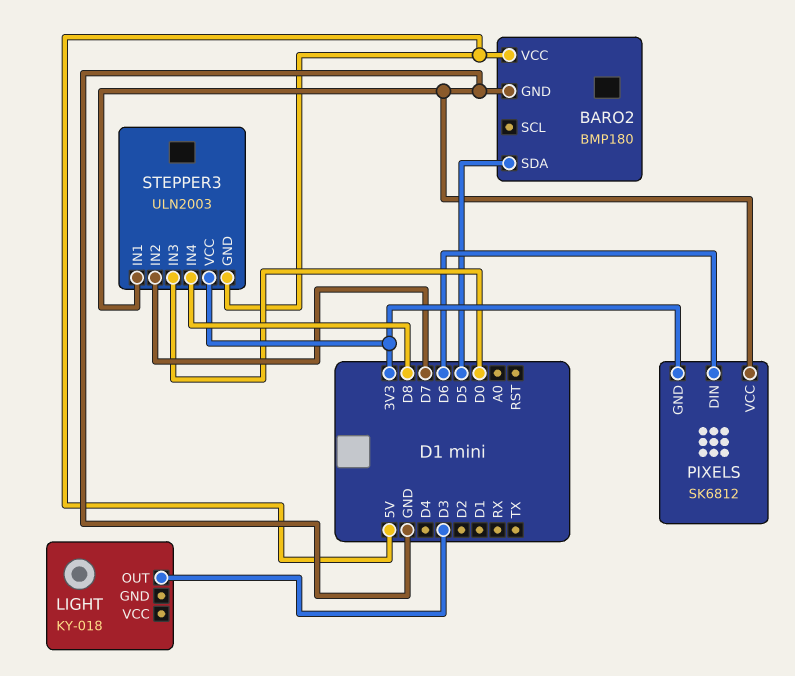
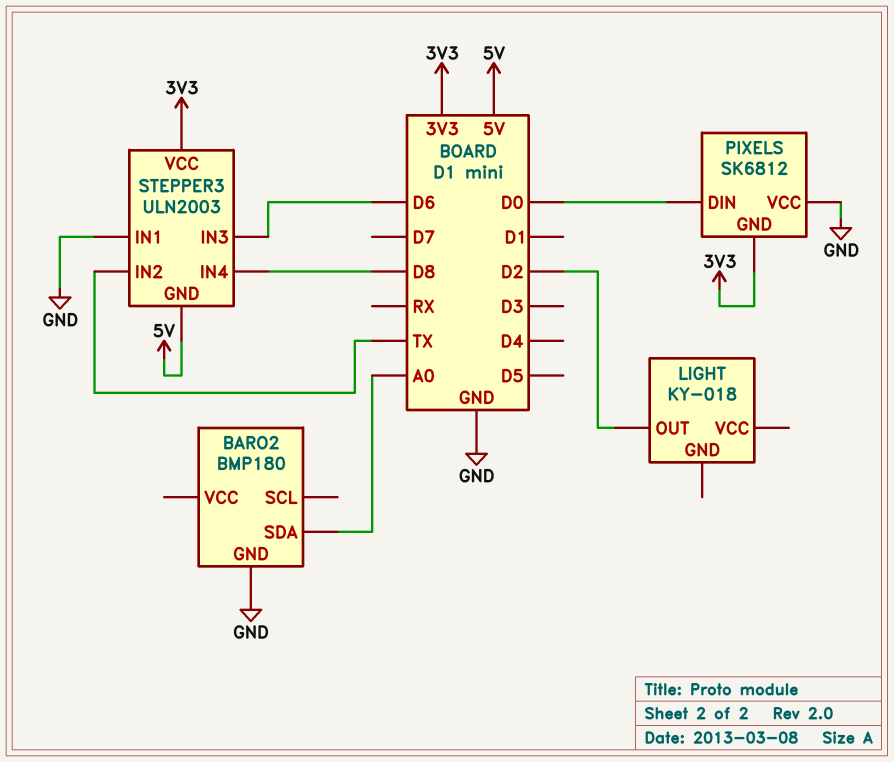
BARO2 pin SDA: D5 -> A0
BARO2 pin VCC: 5V -> none
LIGHT pin OUT: D3 -> D2
PIXELS pin DIN: D6 -> D0
STEPPER3 pin IN2: D7 -> TX
STEPPER3 pin IN3: D0 -> D6

